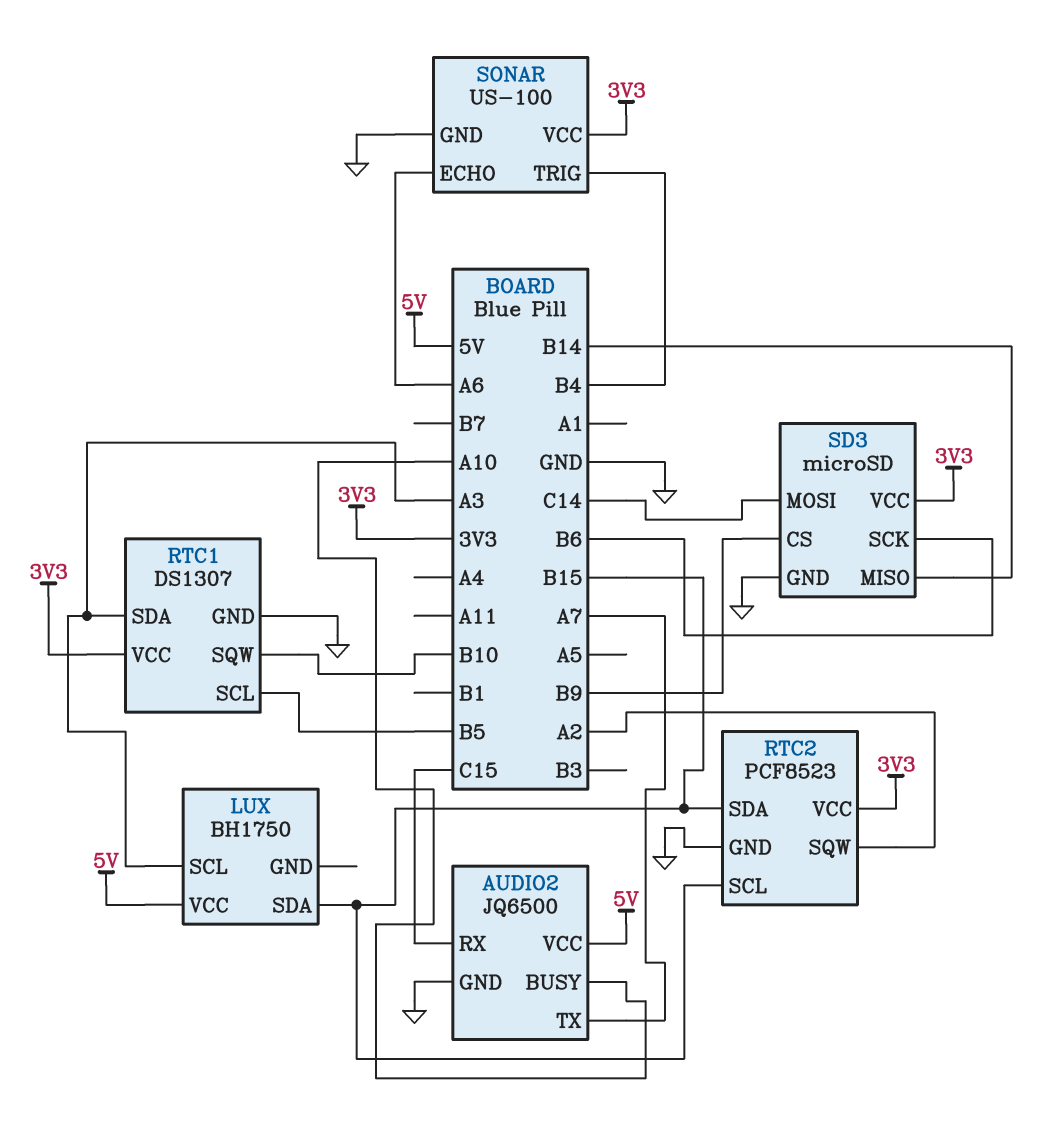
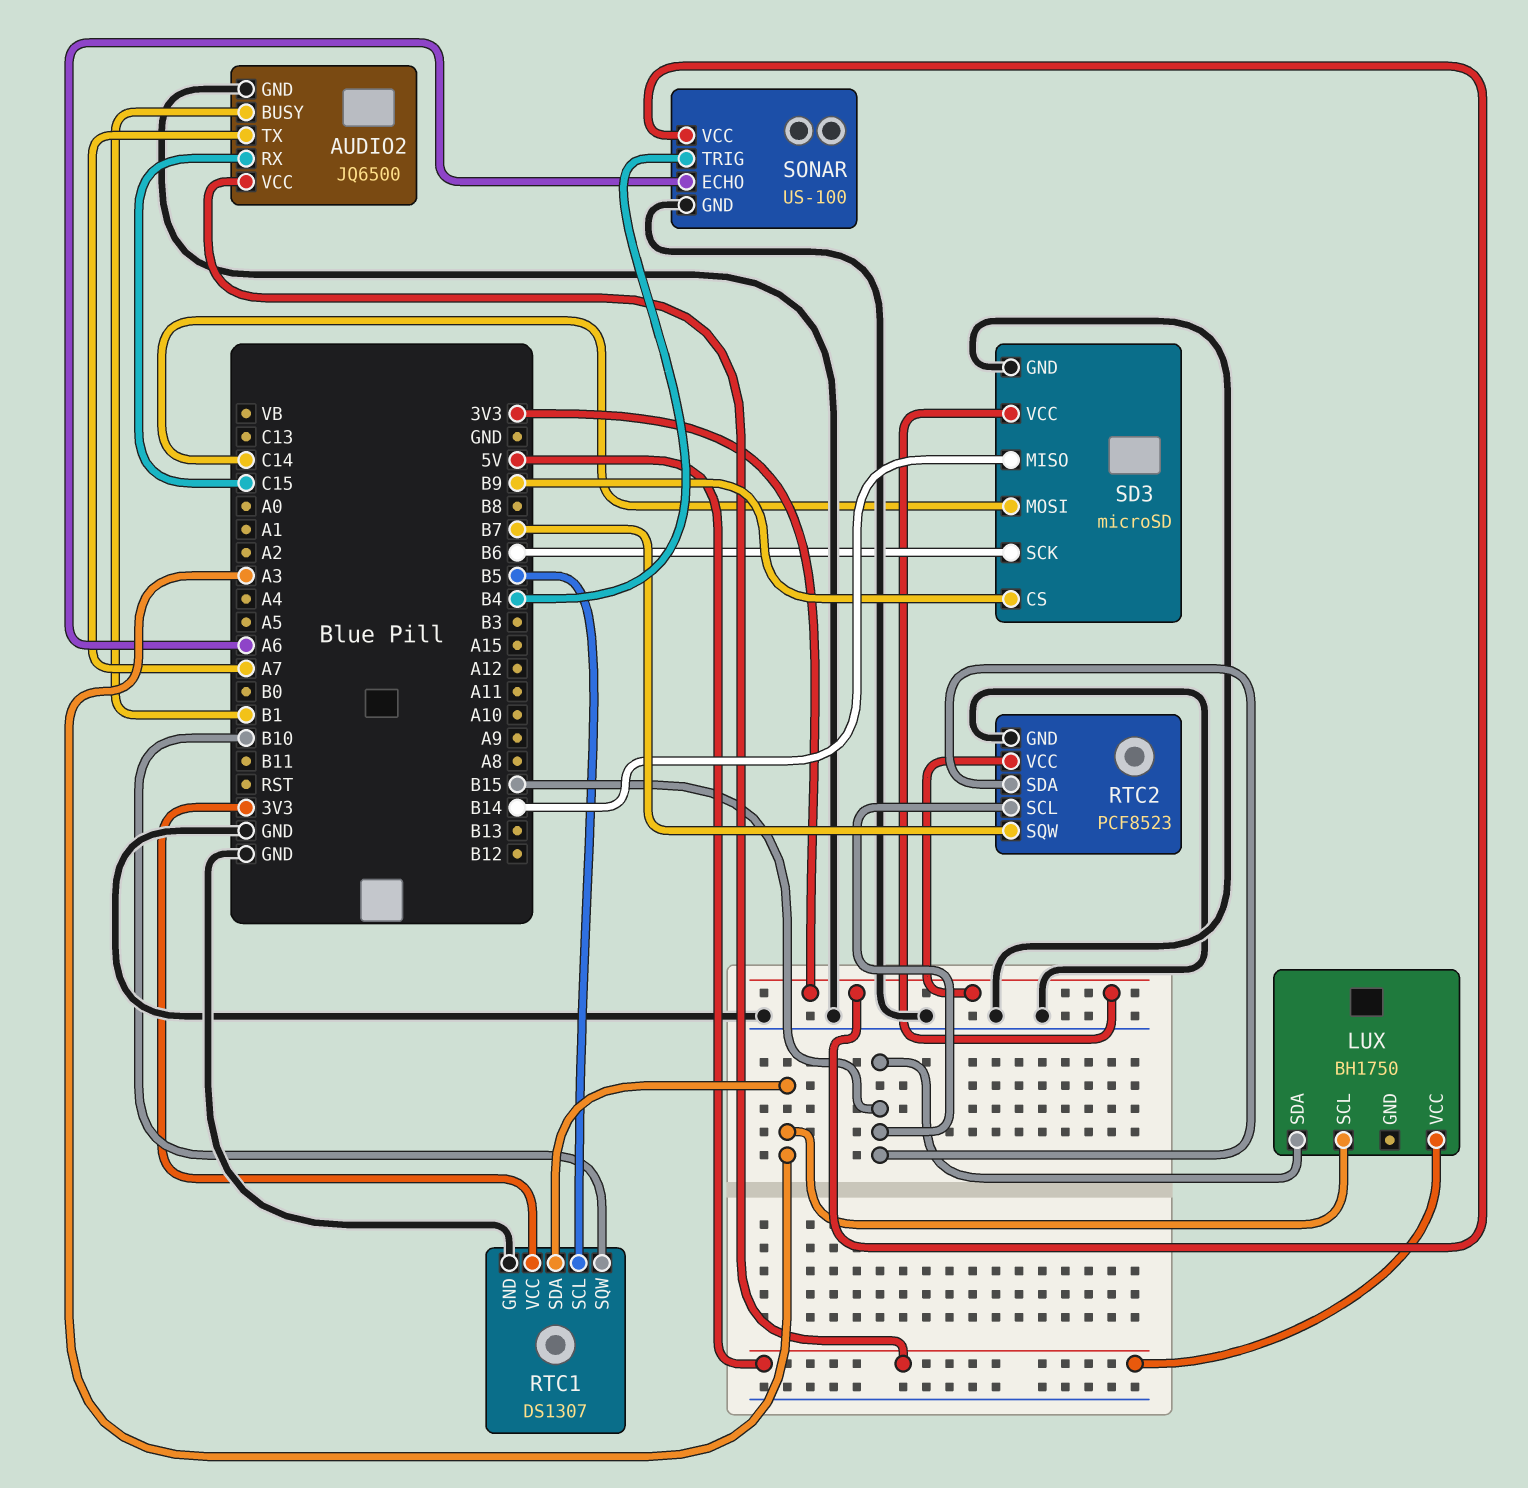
AUDIO2 pin BUSY: A10 -> B1
RTC2 pin SQW: A2 -> B7

